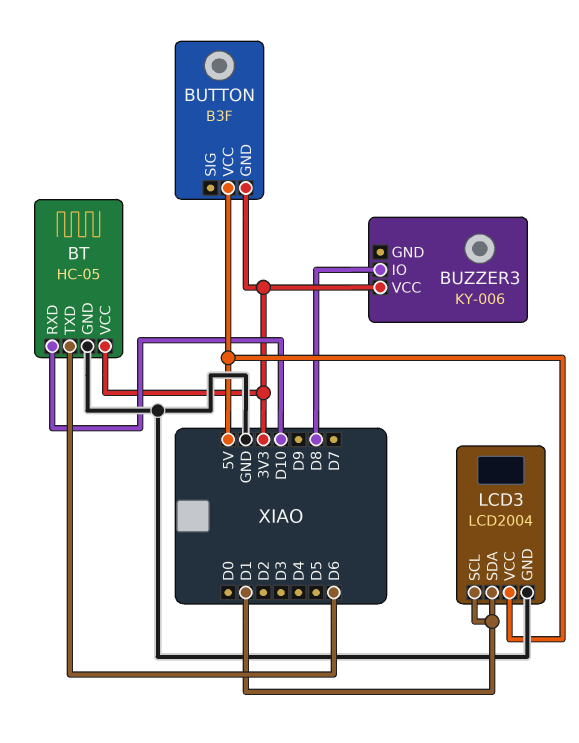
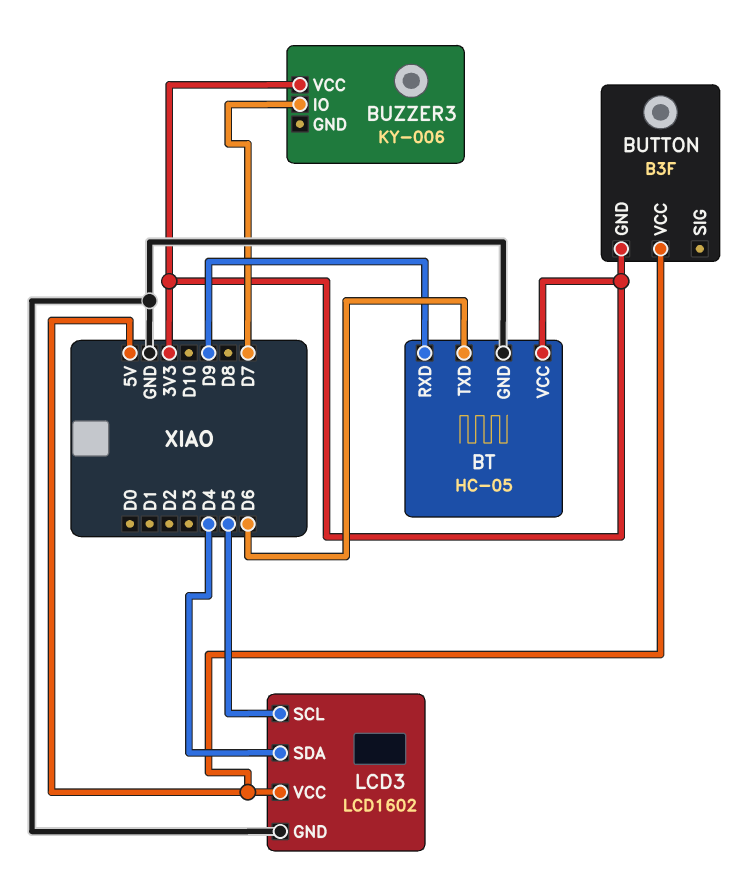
BT pin RXD: D10 -> D9
BUZZER3 pin IO: D8 -> D7
LCD3: LCD2004 -> LCD1602
LCD3 pin SCL: D1 -> D5
LCD3 pin SDA: D1 -> D4

